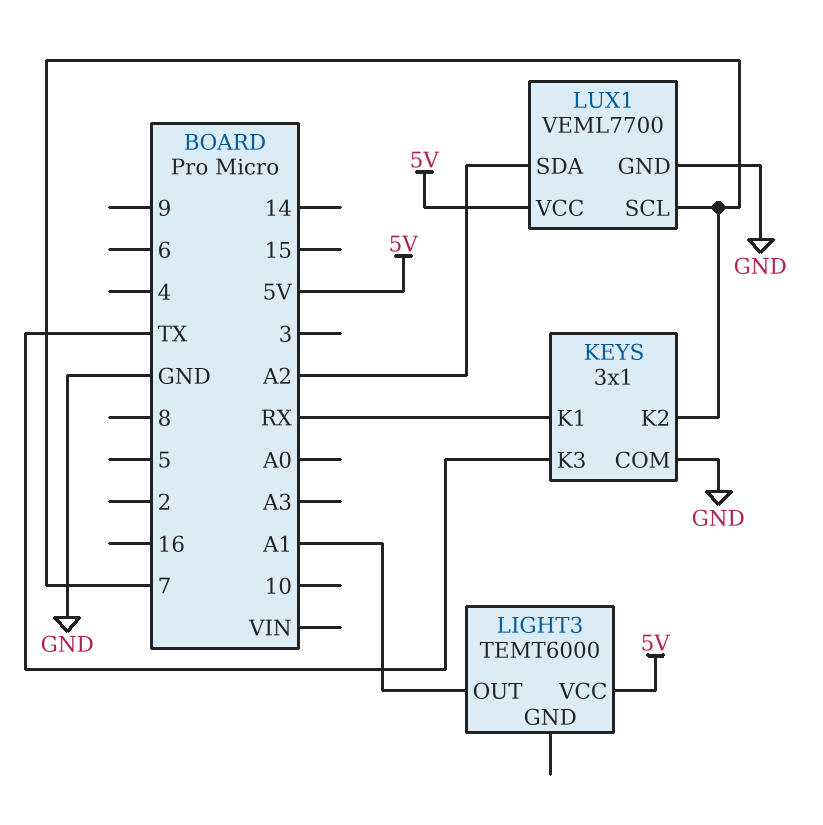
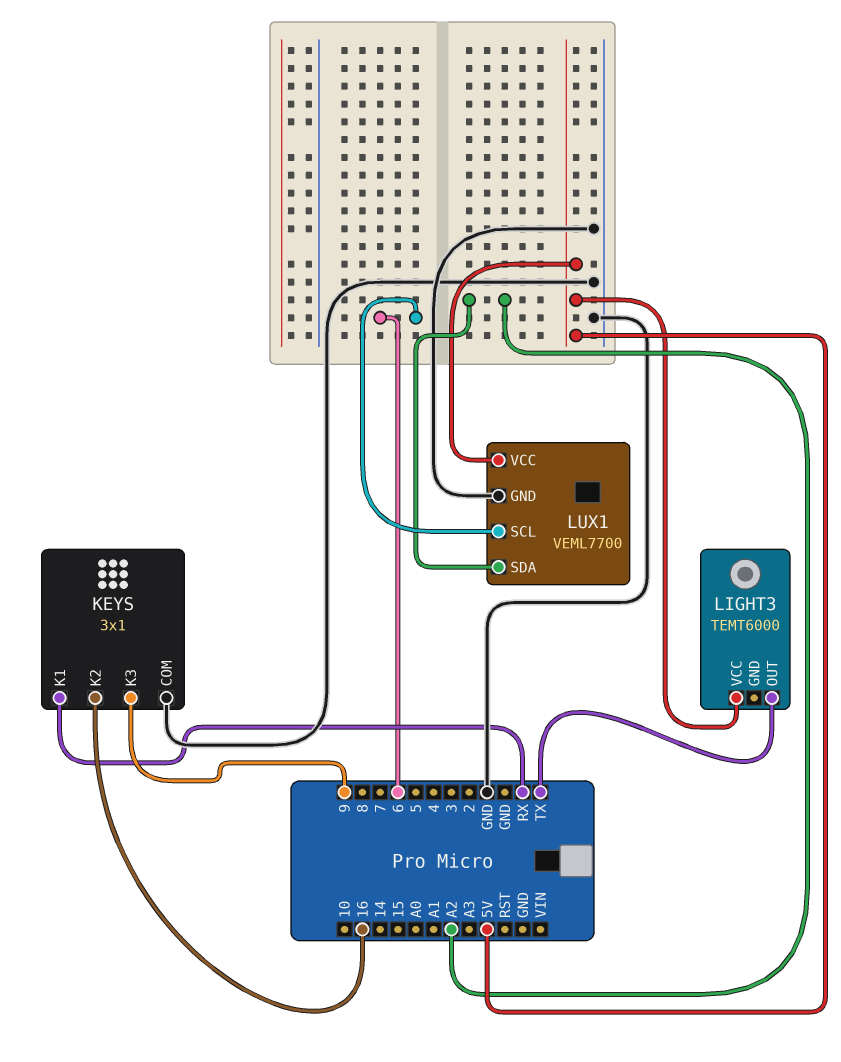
KEYS pin K2: 7 -> 16
KEYS pin K3: TX -> 9
LIGHT3 pin OUT: A1 -> TX
LUX1 pin SCL: 7 -> 6

